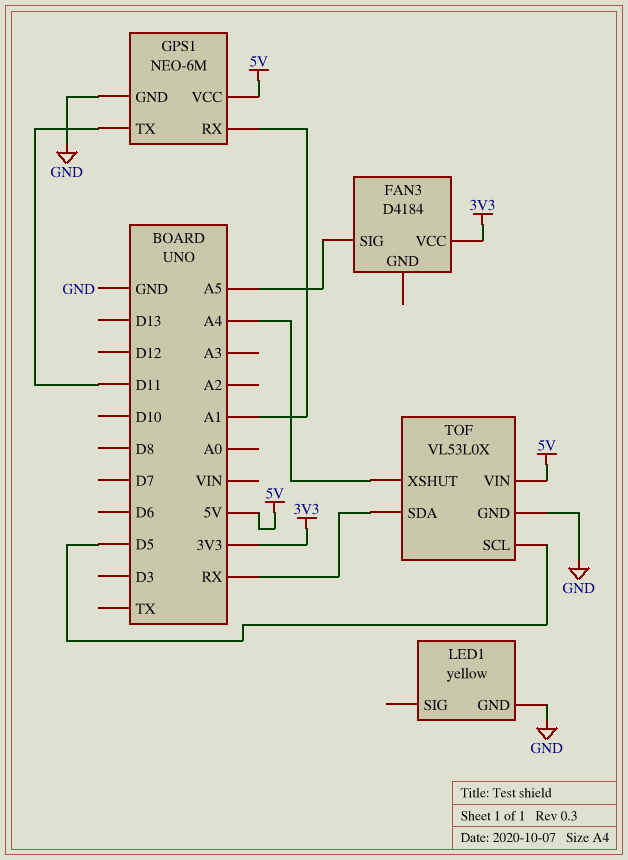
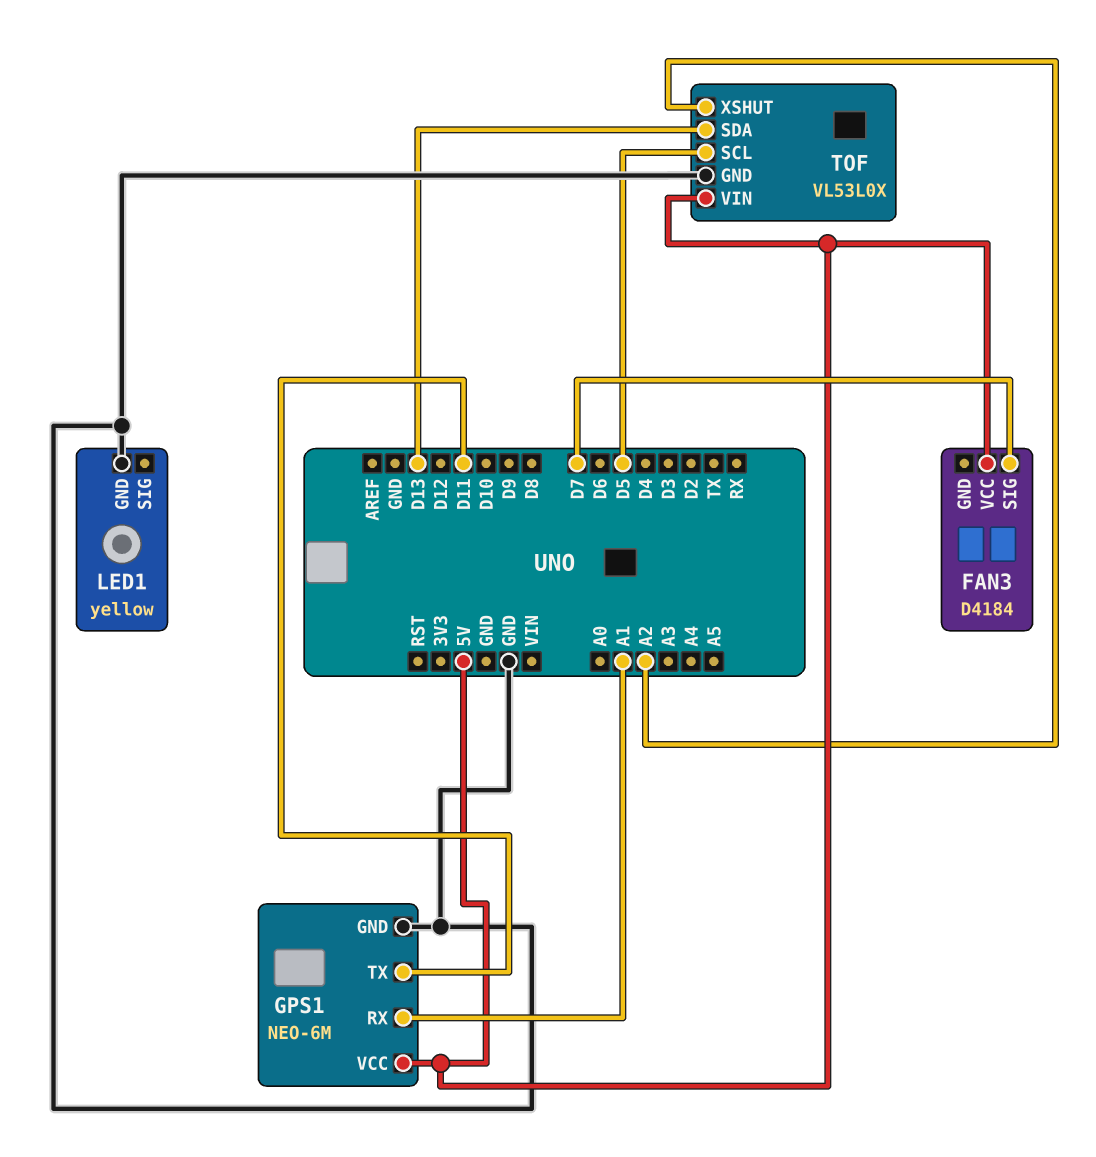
FAN3 pin SIG: A5 -> D7
FAN3 pin VCC: 3V3 -> 5V
TOF pin SDA: RX -> D13
TOF pin XSHUT: A4 -> A2

